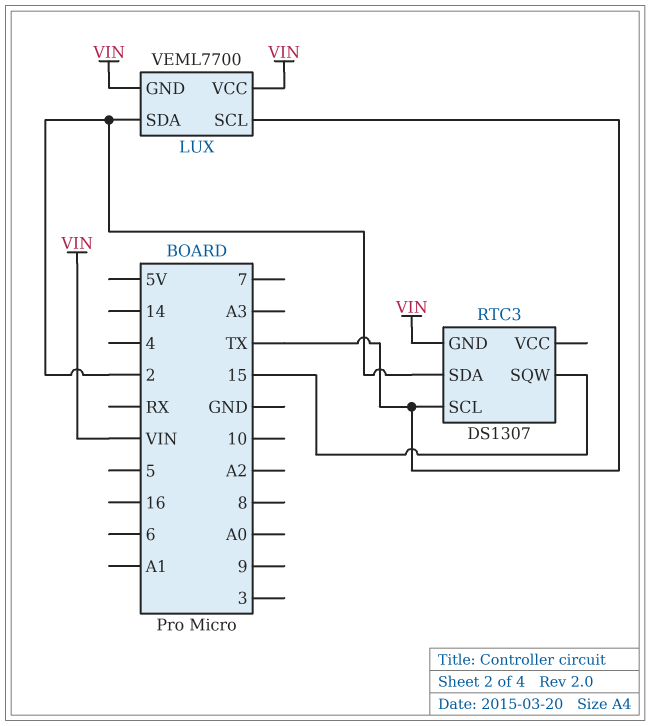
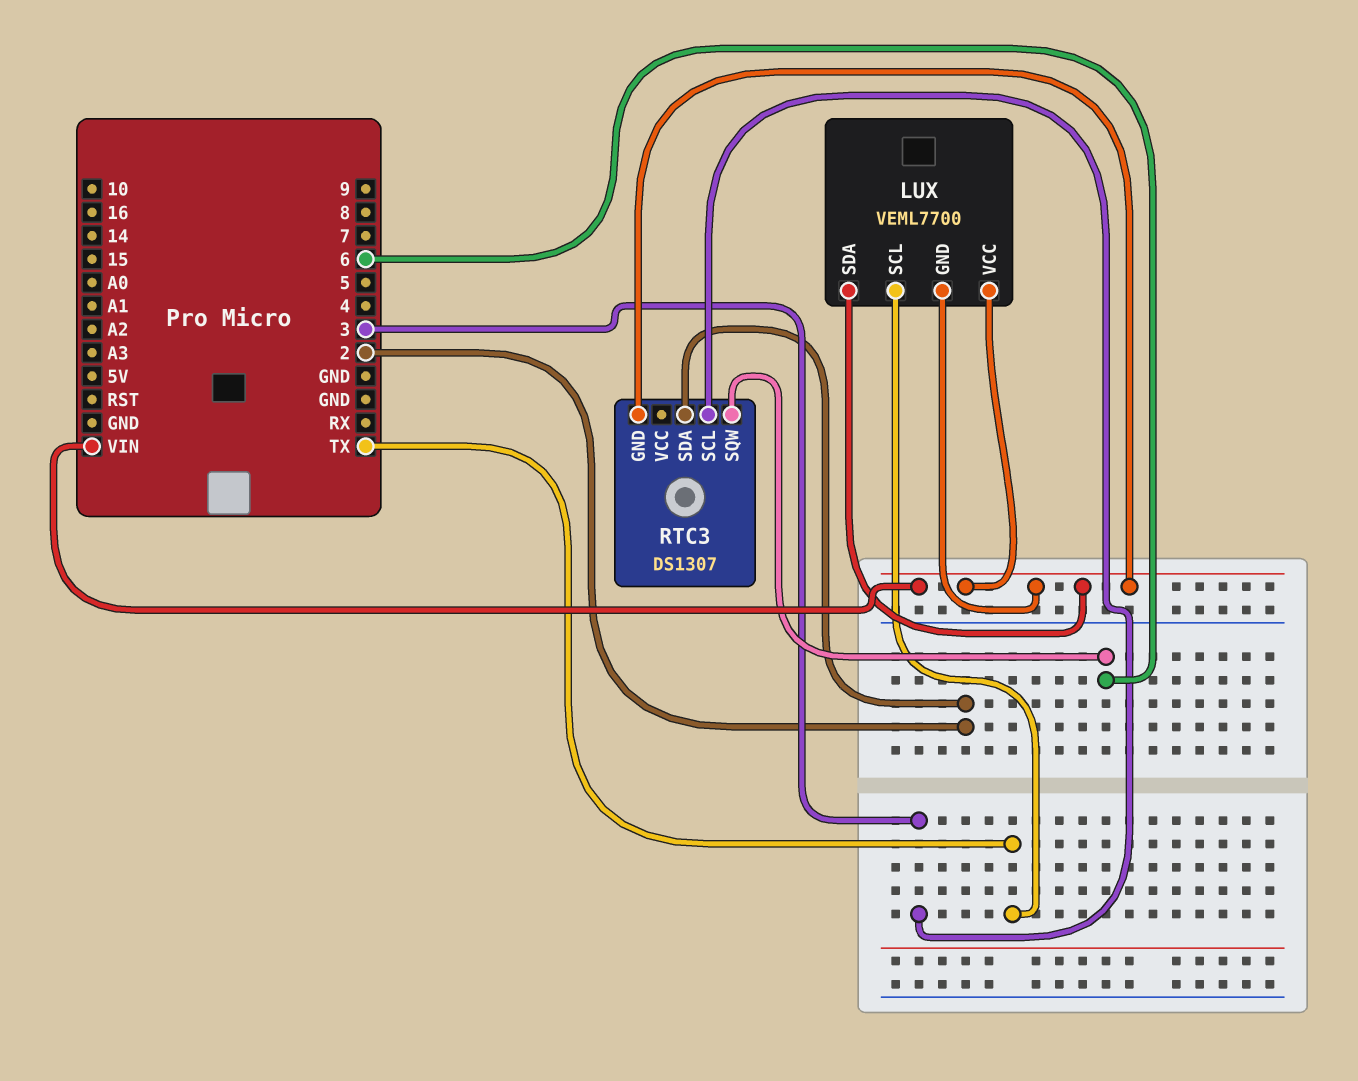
LUX pin SDA: 2 -> VIN
RTC3 pin SCL: TX -> 3
RTC3 pin SQW: 15 -> 6

